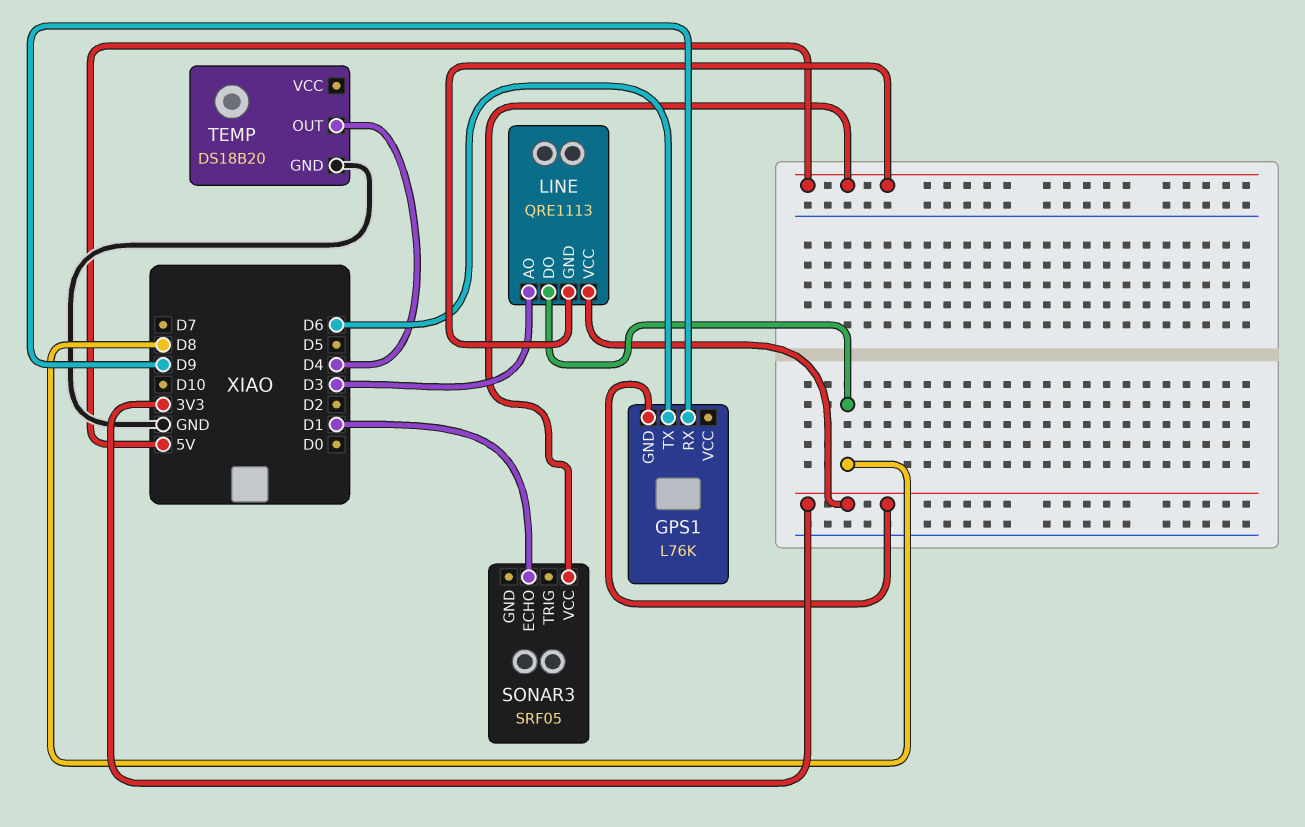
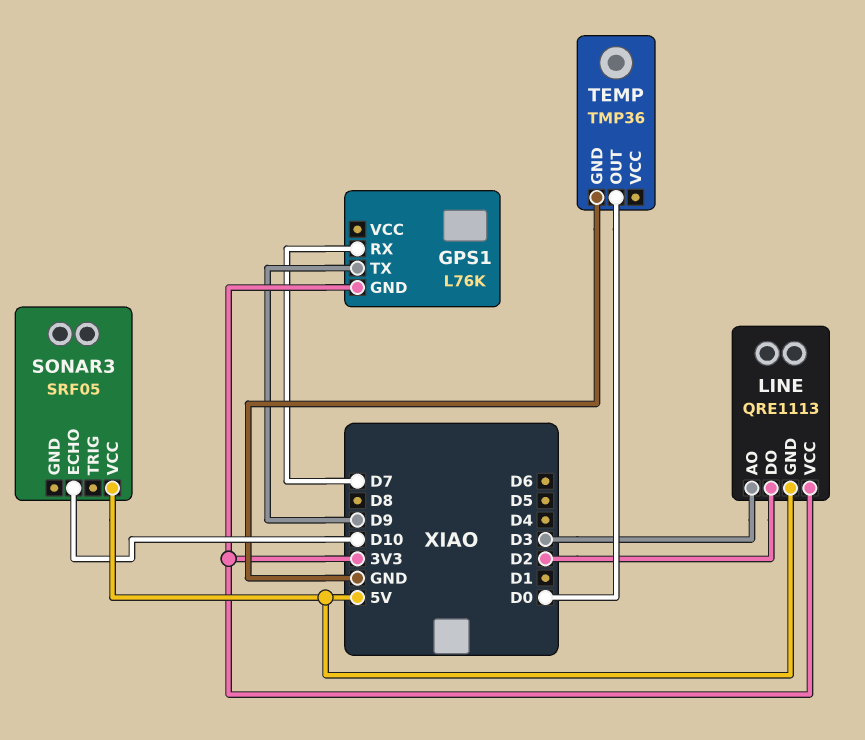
GPS1 pin RX: D9 -> D7
GPS1 pin TX: D6 -> D9
LINE pin DO: D8 -> D2
SONAR3 pin ECHO: D1 -> D10
TEMP: DS18B20 -> TMP36
TEMP pin OUT: D4 -> D0

